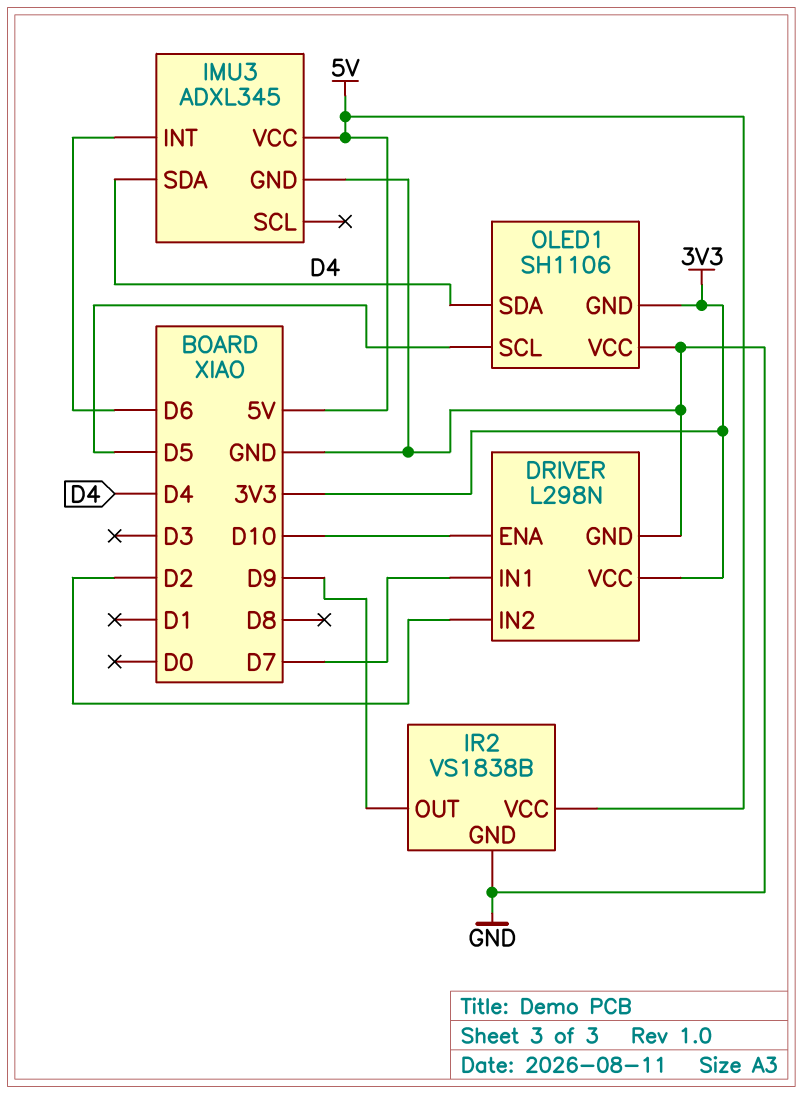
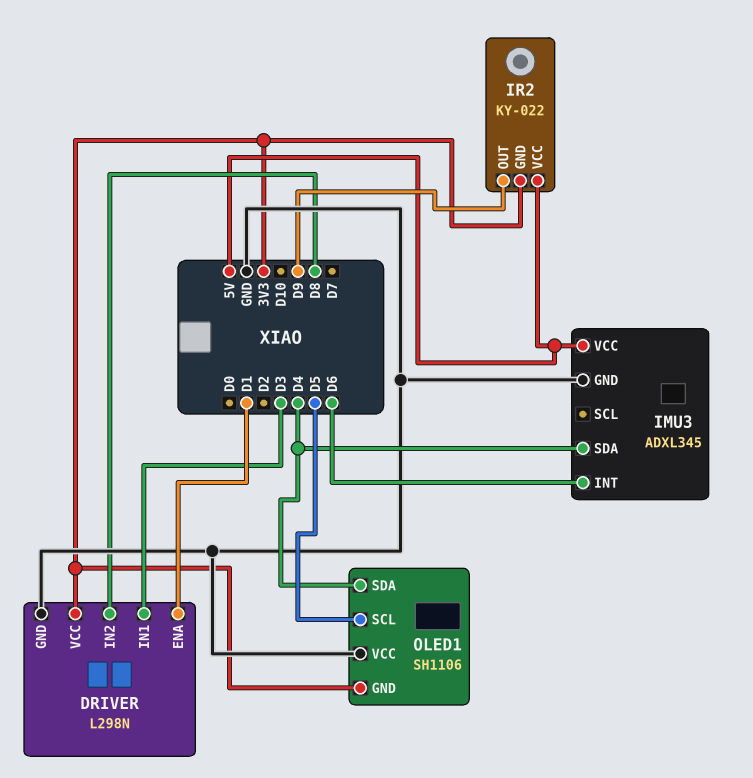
DRIVER pin ENA: D10 -> D1
DRIVER pin IN1: D7 -> D3
DRIVER pin IN2: D2 -> D8
IR2: VS1838B -> KY-022
IR2 pin GND: GND -> 3V3

